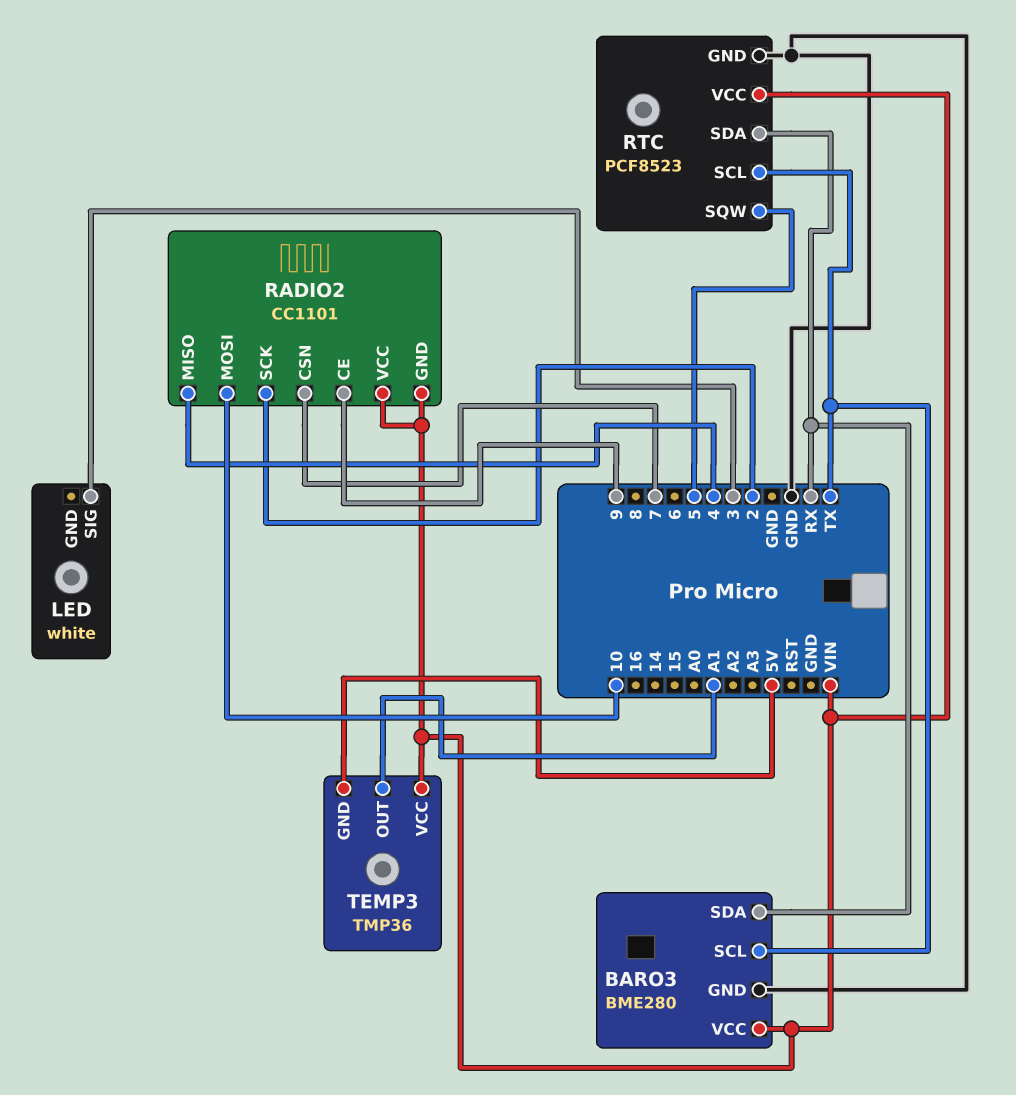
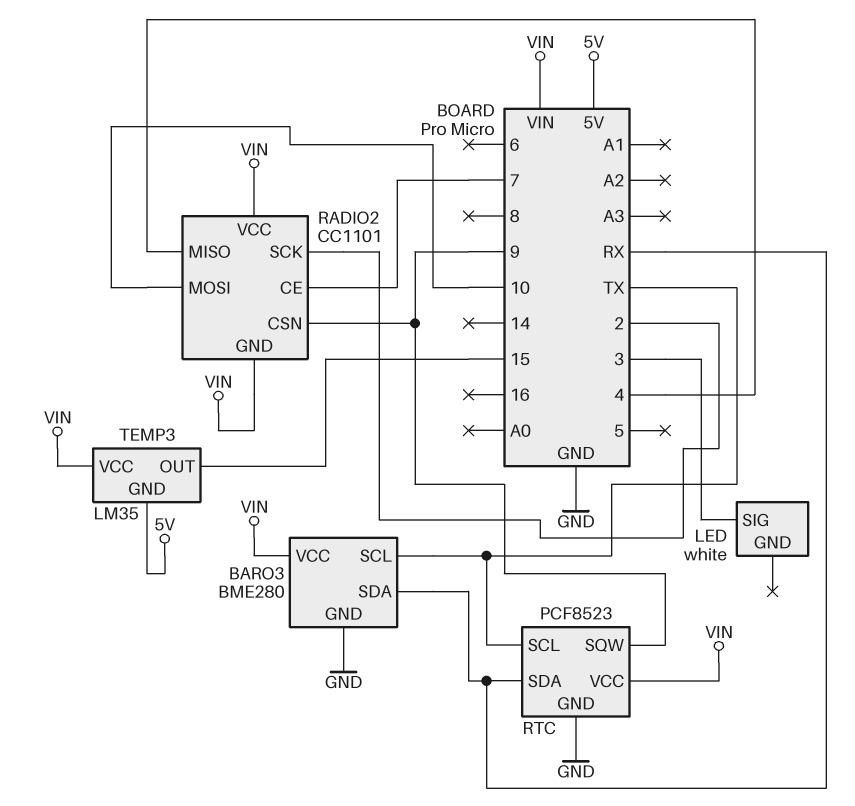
RADIO2 pin CE: 9 -> 7
RADIO2 pin CSN: 7 -> 9
RTC pin SQW: 5 -> 9
TEMP3: TMP36 -> LM35
TEMP3 pin OUT: A1 -> 15

